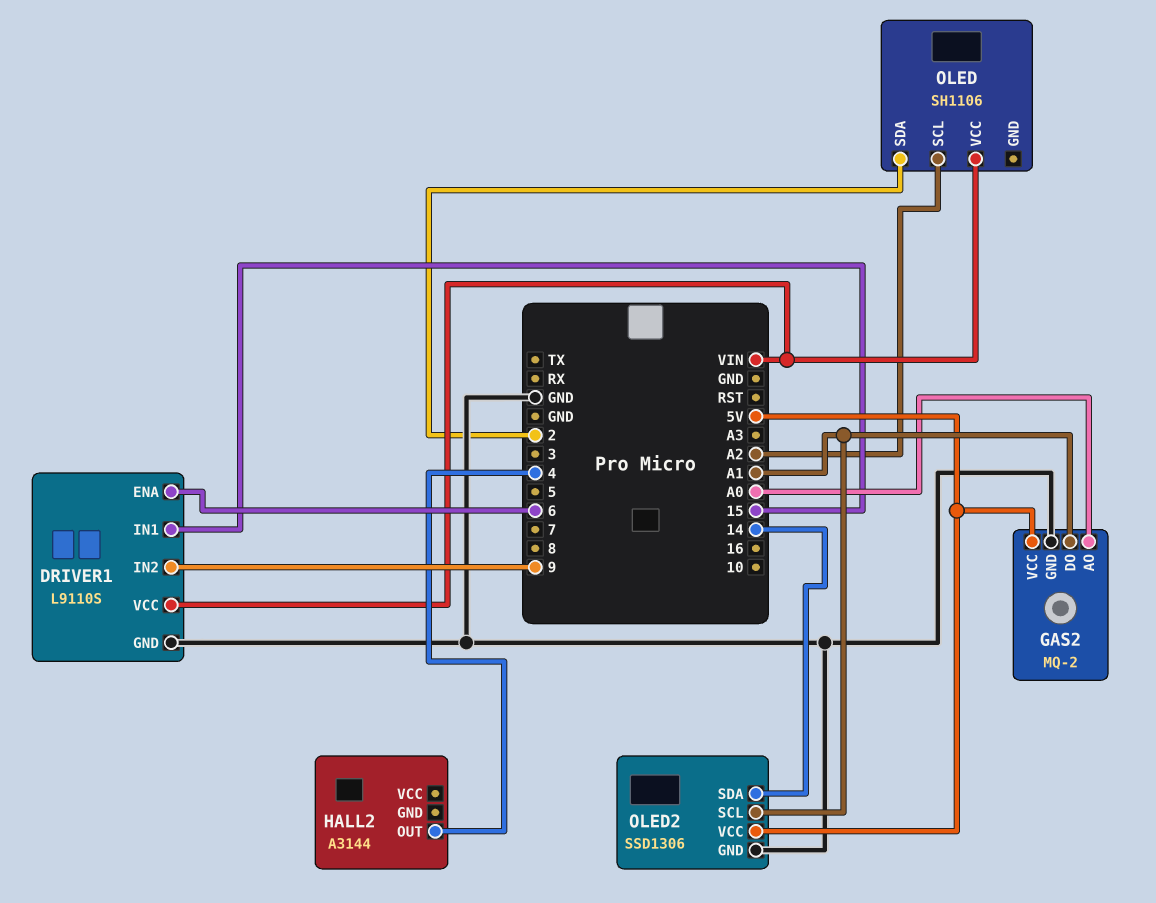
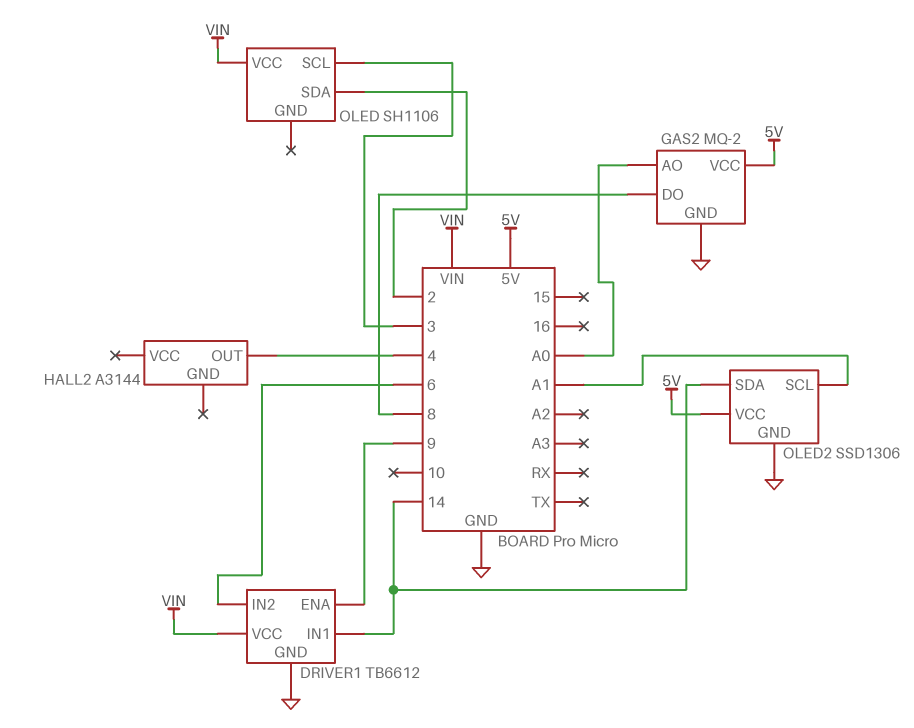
DRIVER1: L9110S -> TB6612
DRIVER1 pin ENA: 6 -> 9
DRIVER1 pin IN1: 15 -> 14
DRIVER1 pin IN2: 9 -> 6
GAS2 pin DO: A1 -> 8
OLED pin SCL: A2 -> 3

